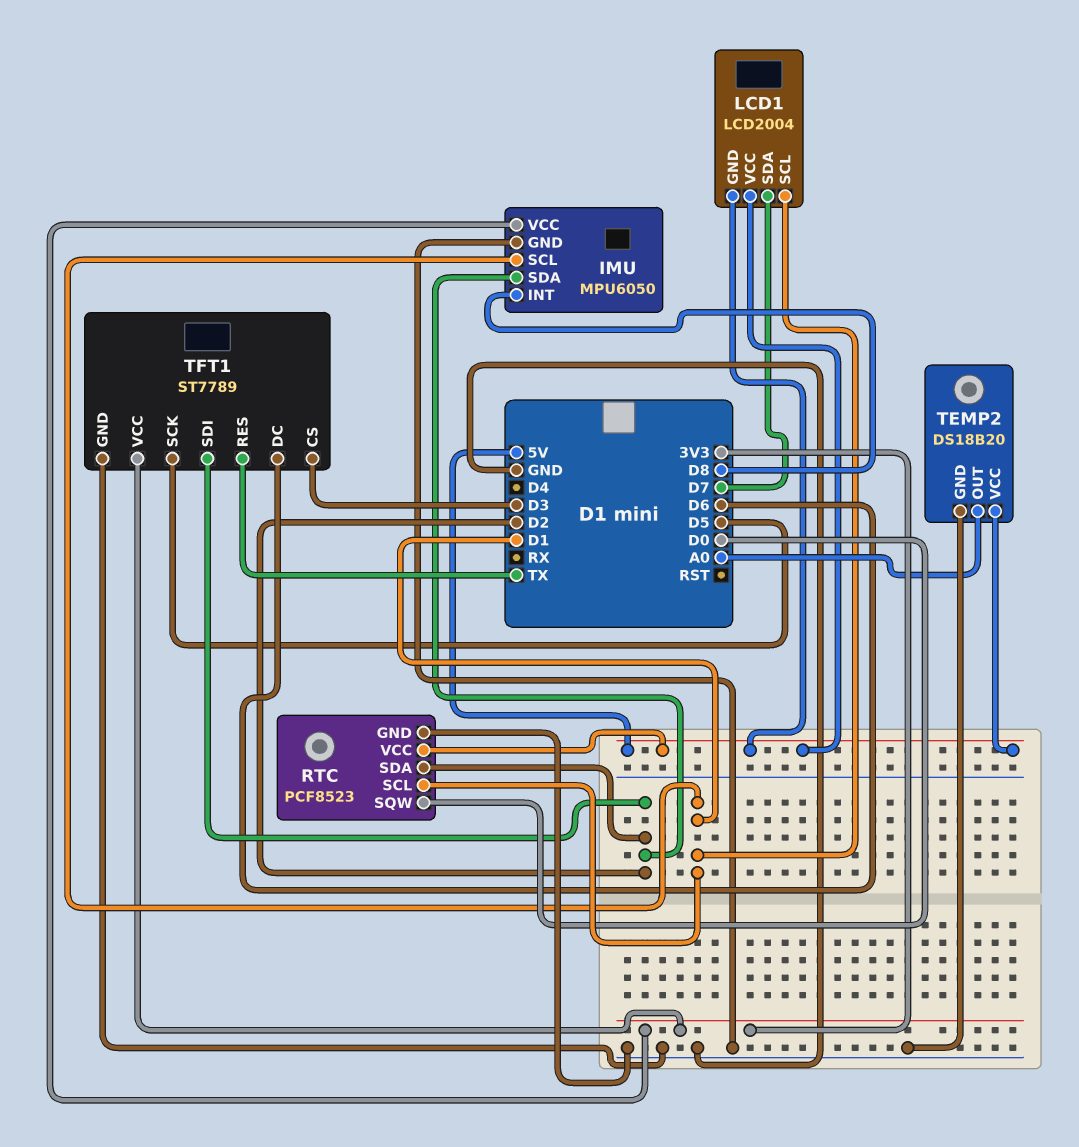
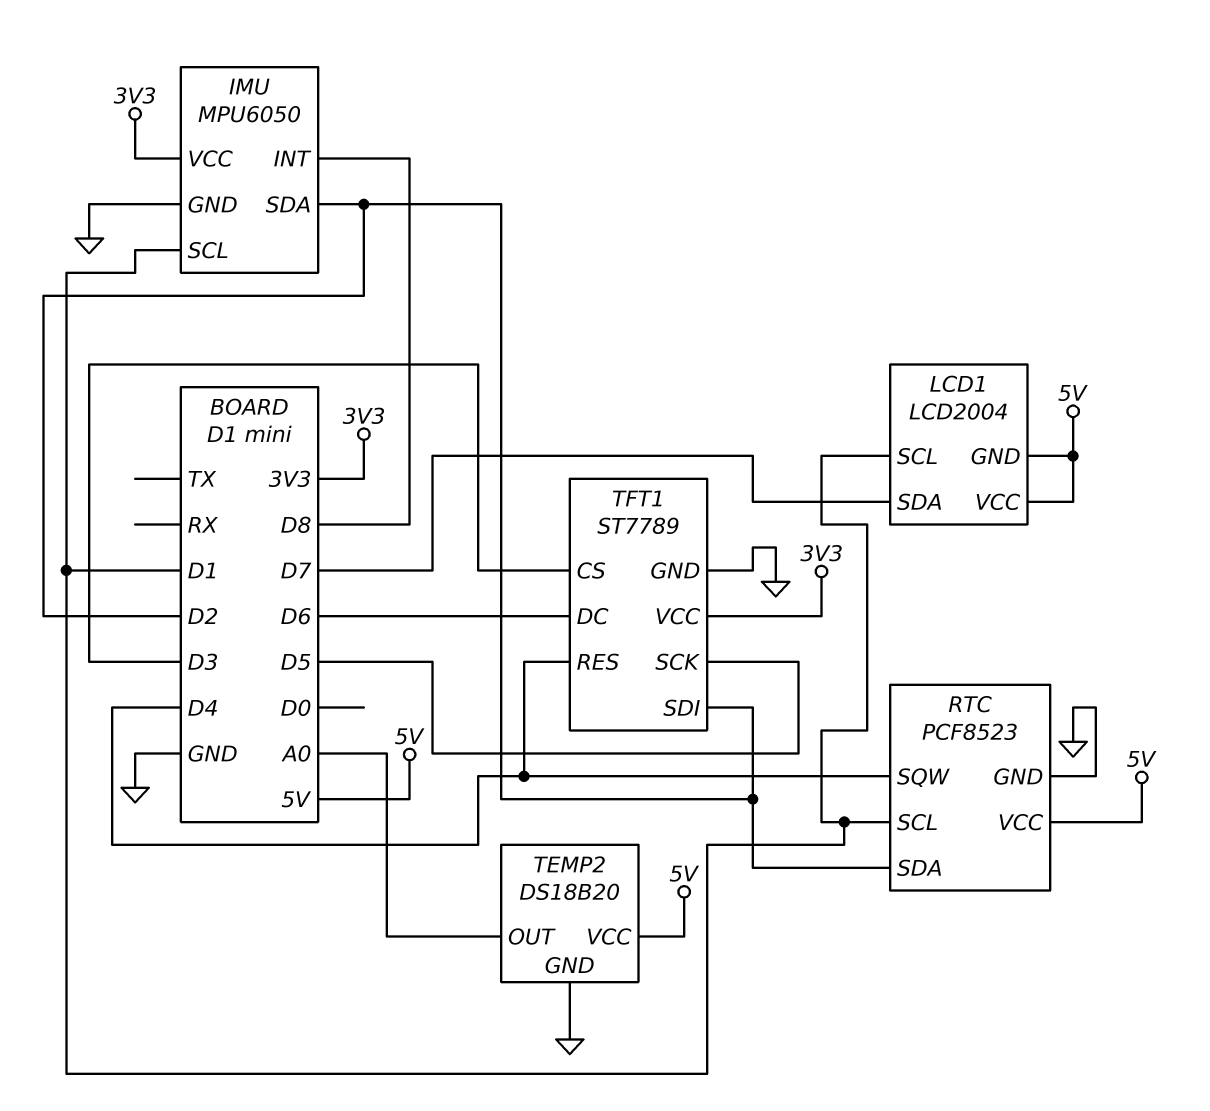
RTC pin SQW: D0 -> D4
TFT1 pin RES: TX -> D4

